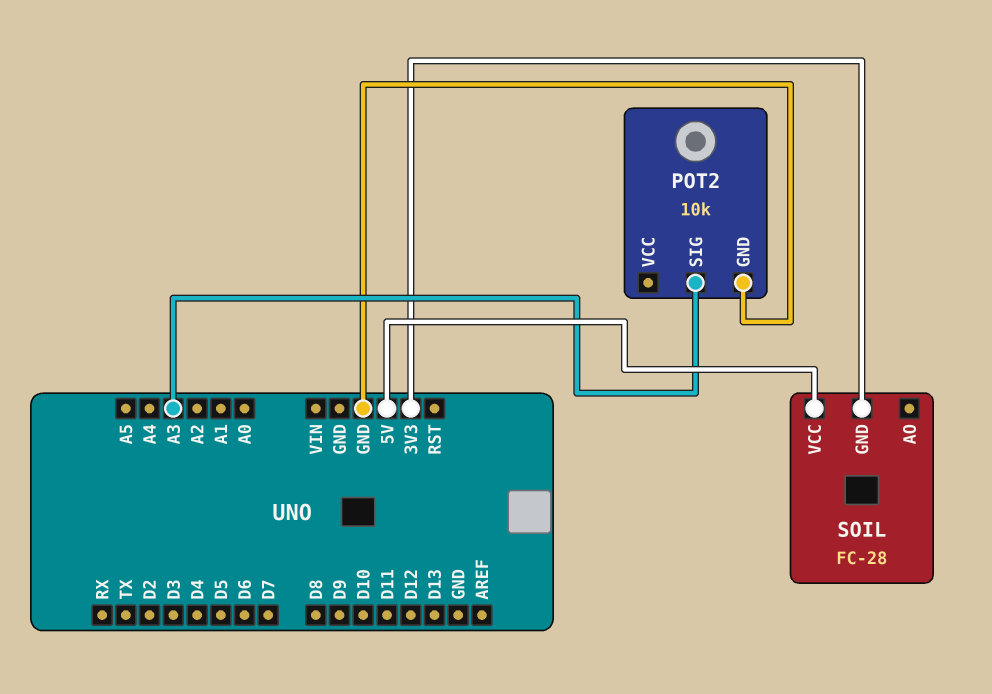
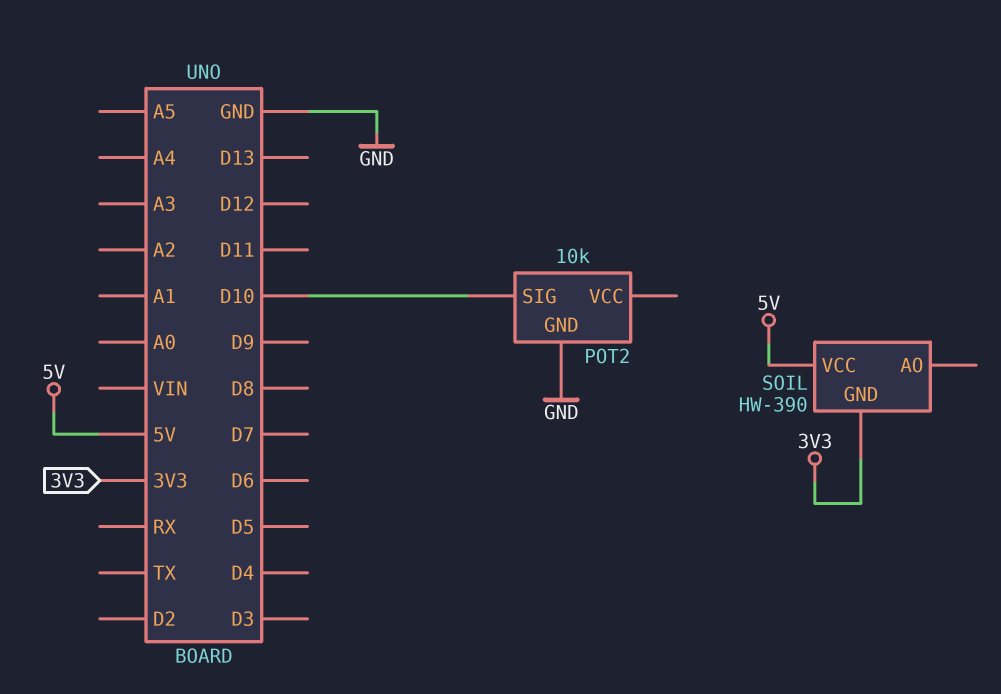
POT2 pin SIG: A3 -> D10
SOIL: FC-28 -> HW-390

